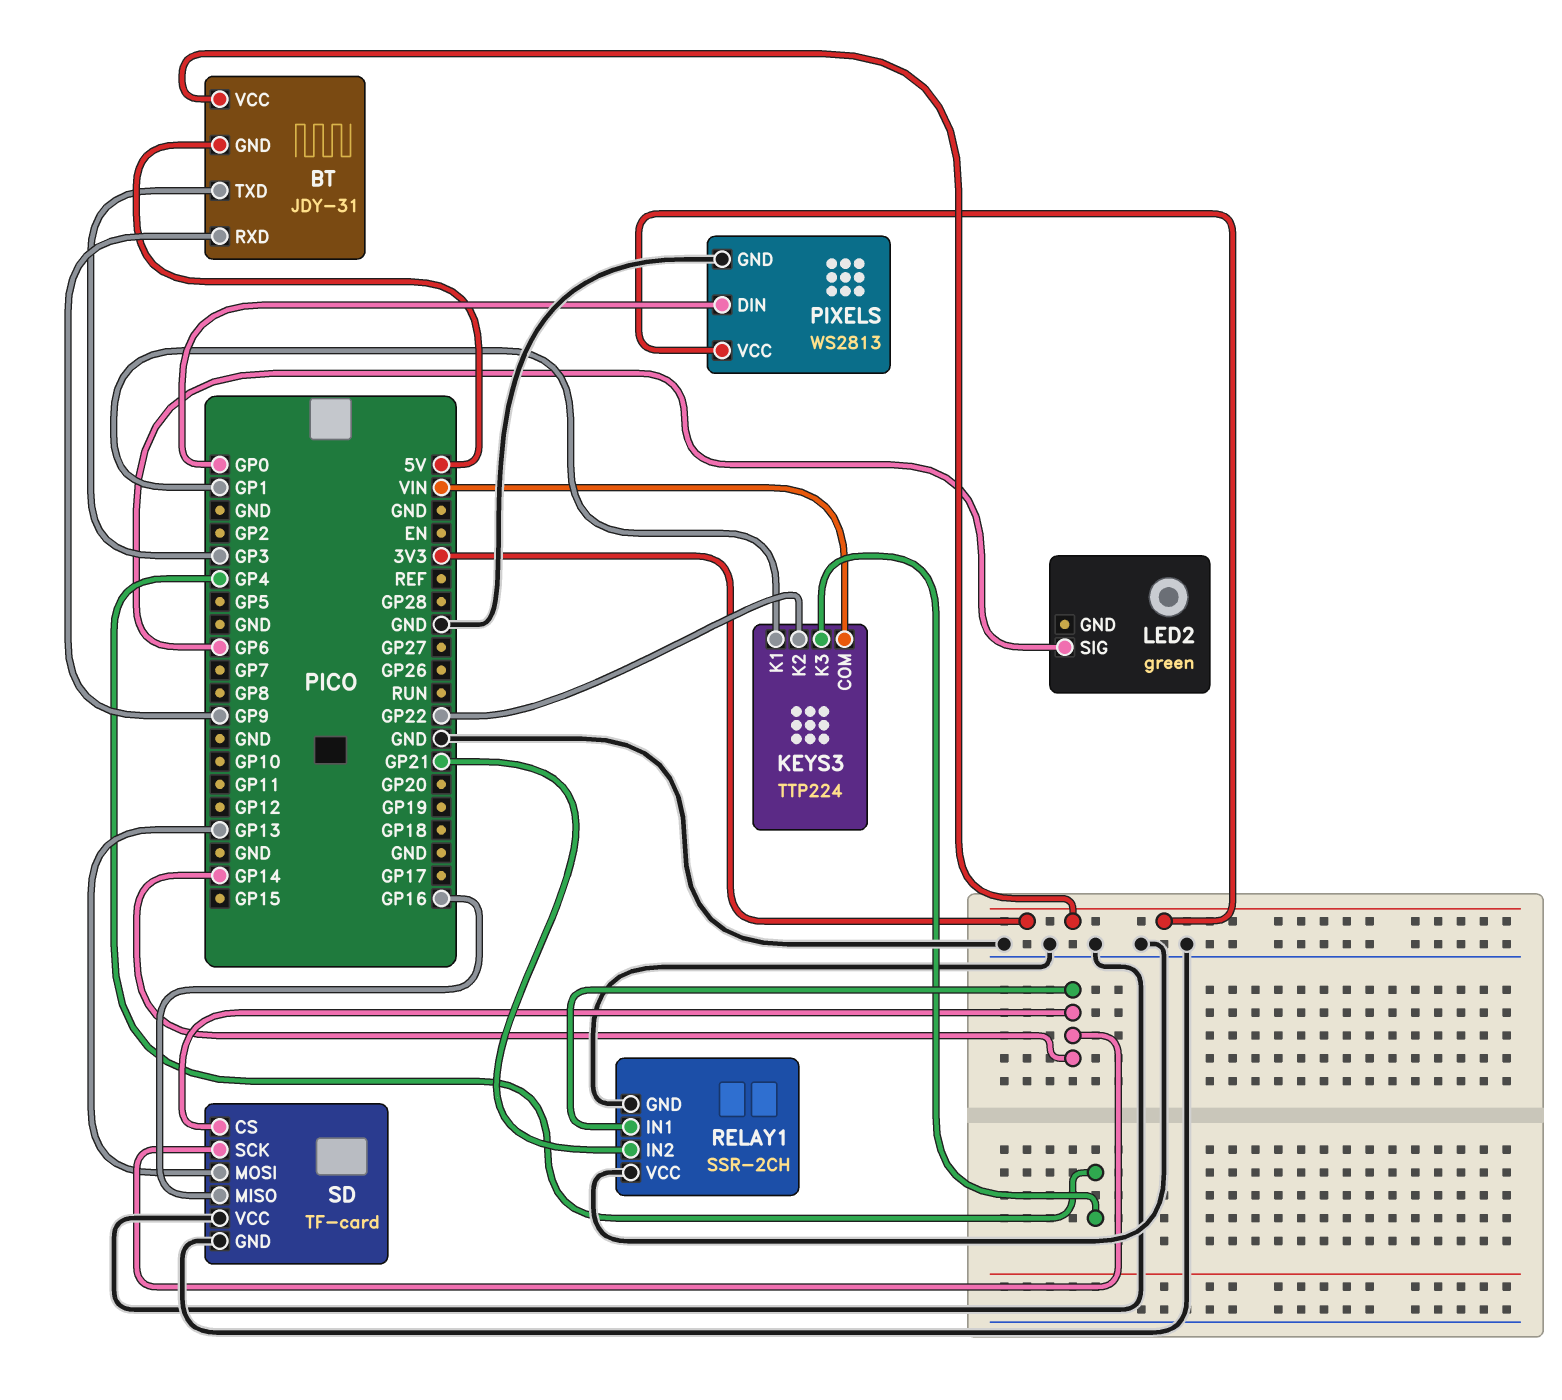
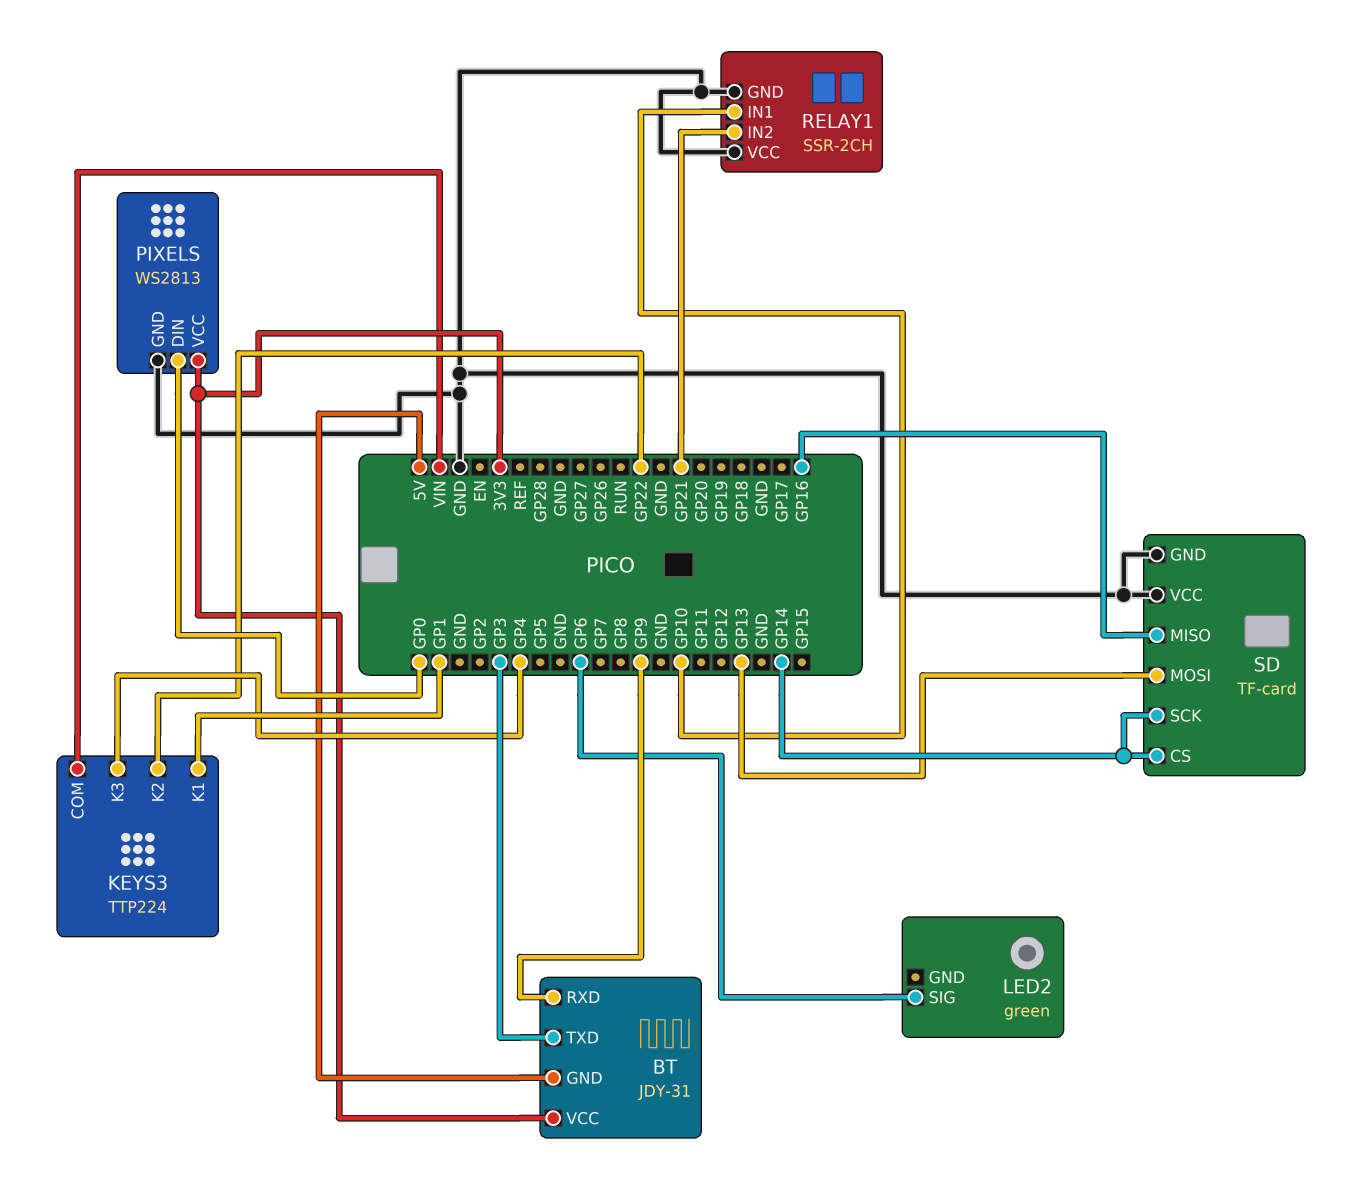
RELAY1 pin IN1: GP14 -> GP10

